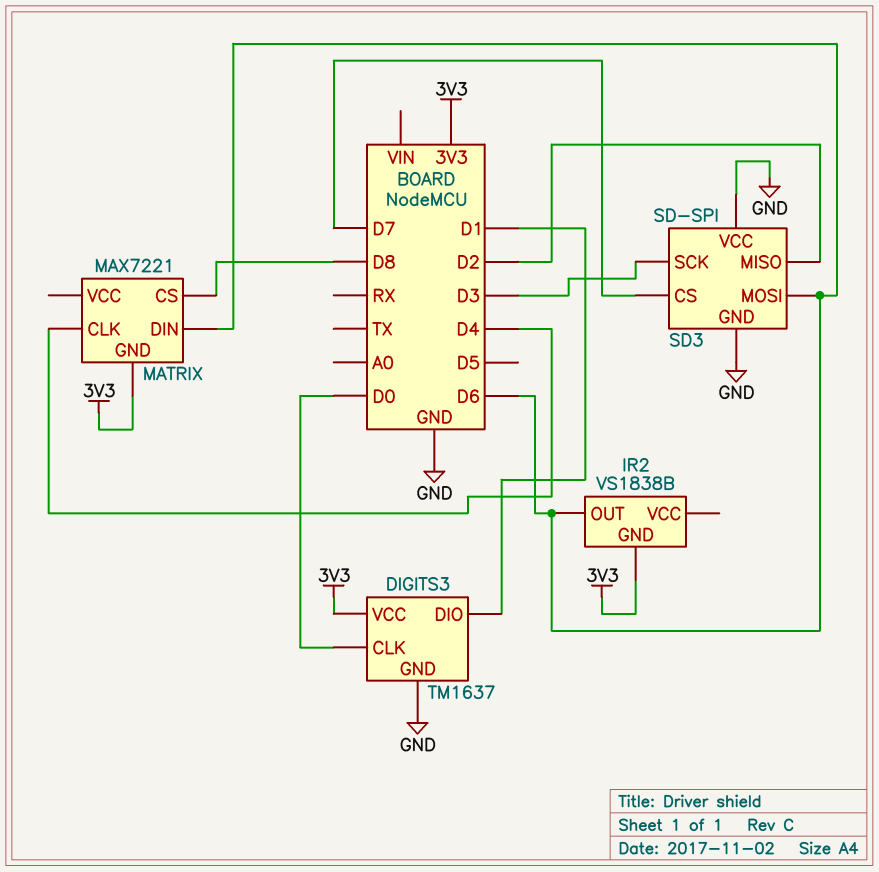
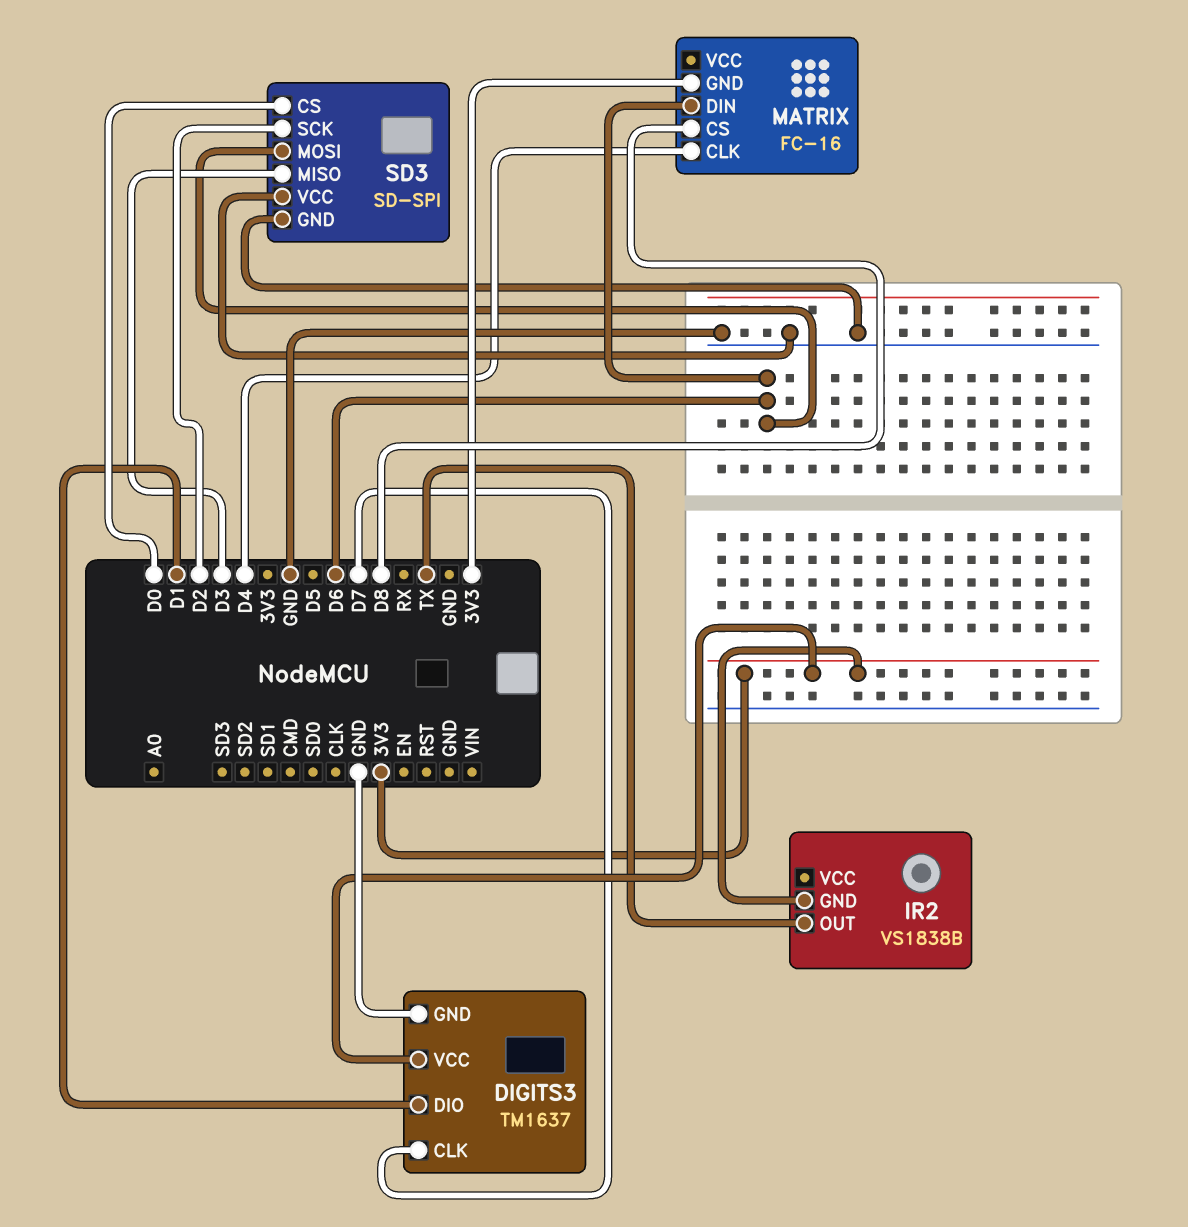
DIGITS3 pin CLK: D0 -> D7
IR2 pin OUT: D6 -> TX
MATRIX: MAX7221 -> FC-16
SD3 pin CS: D7 -> D0
SD3 pin MISO: D2 -> D3
SD3 pin SCK: D3 -> D2

